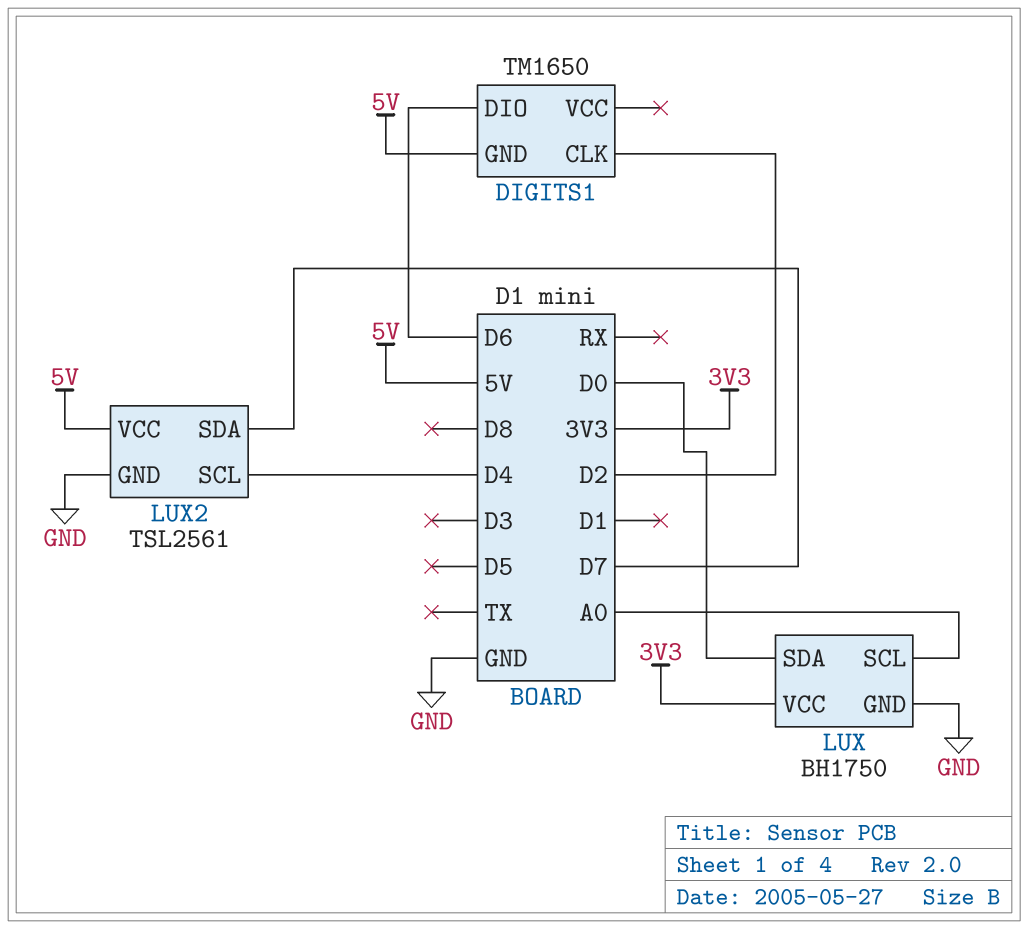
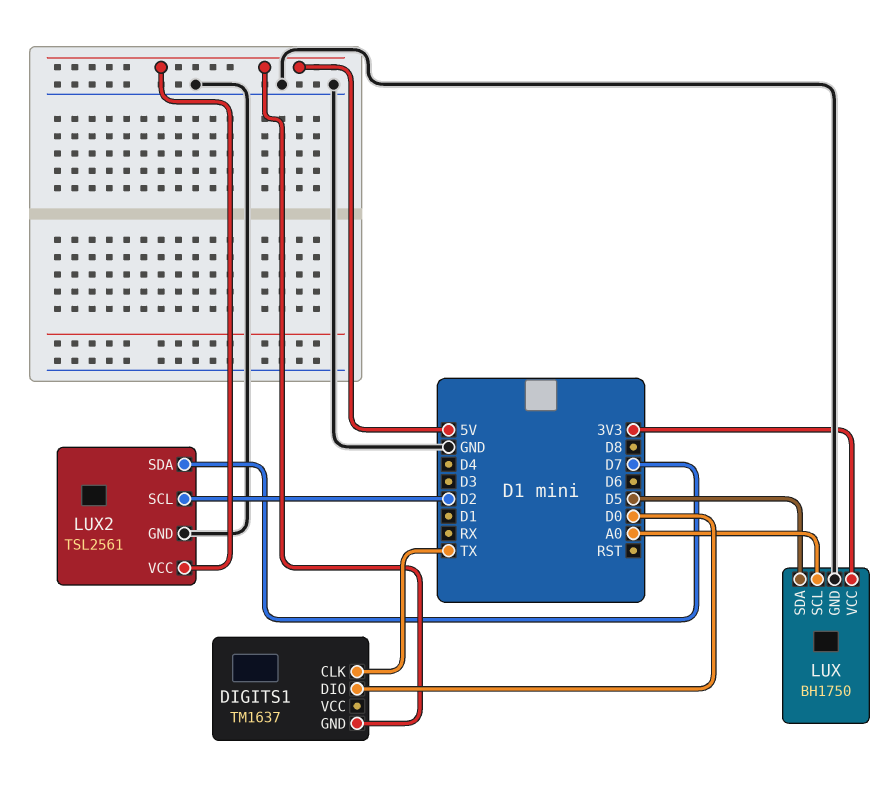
DIGITS1: TM1650 -> TM1637
DIGITS1 pin CLK: D2 -> TX
DIGITS1 pin DIO: D6 -> D0
LUX pin SDA: D0 -> D5
LUX2 pin SCL: D4 -> D2

